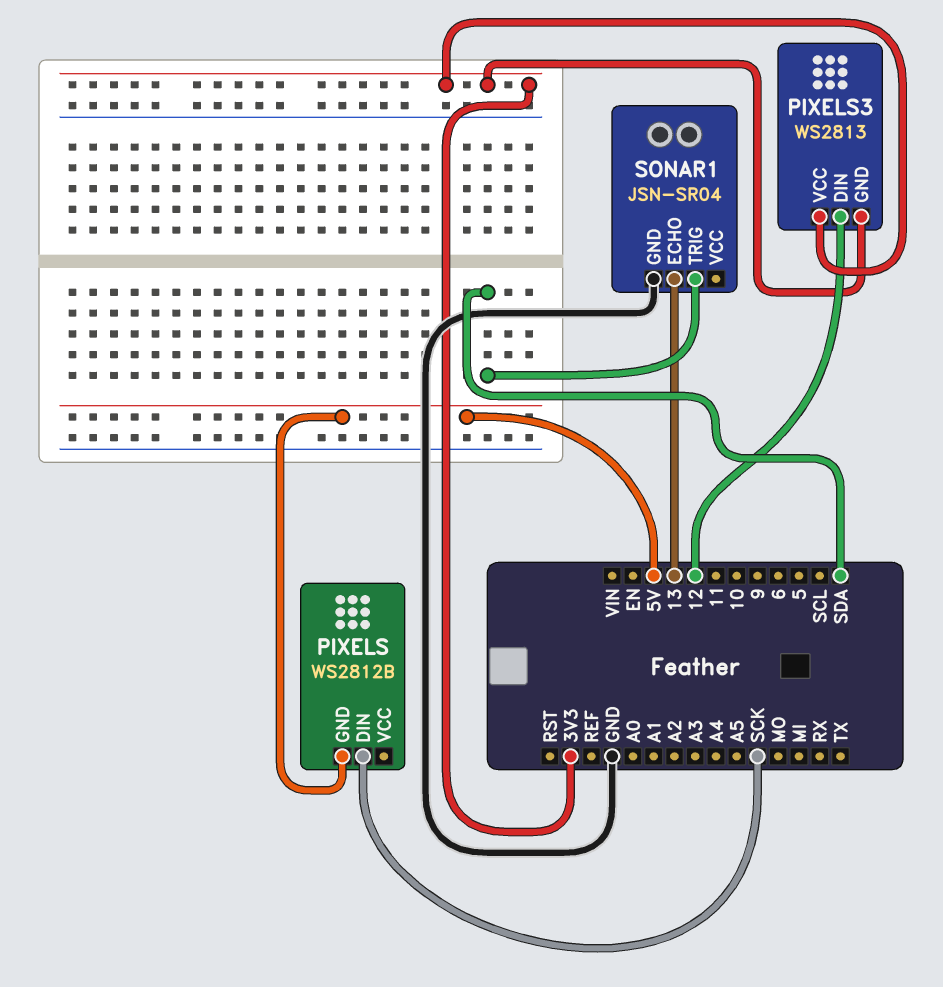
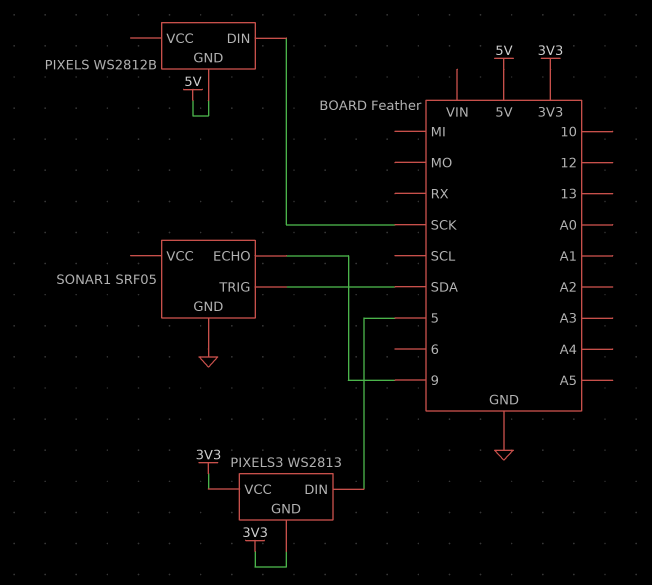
PIXELS3 pin DIN: 12 -> 5
SONAR1: JSN-SR04 -> SRF05
SONAR1 pin ECHO: 13 -> 9

